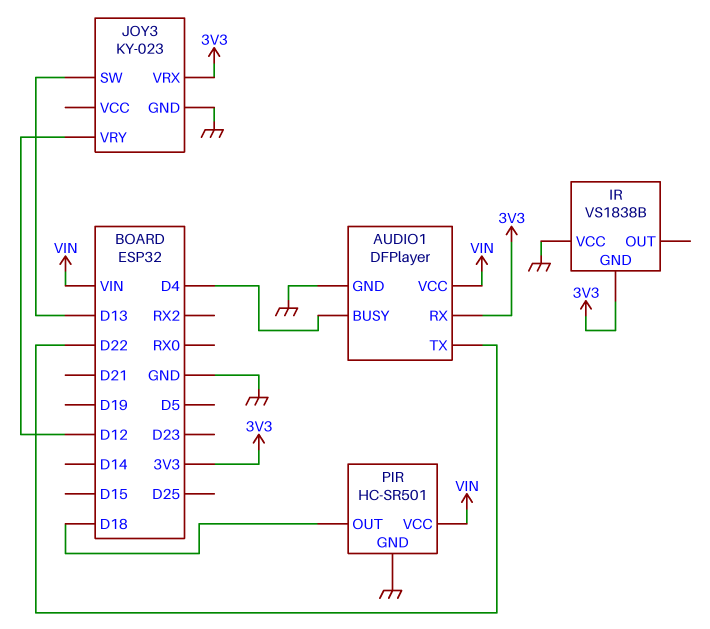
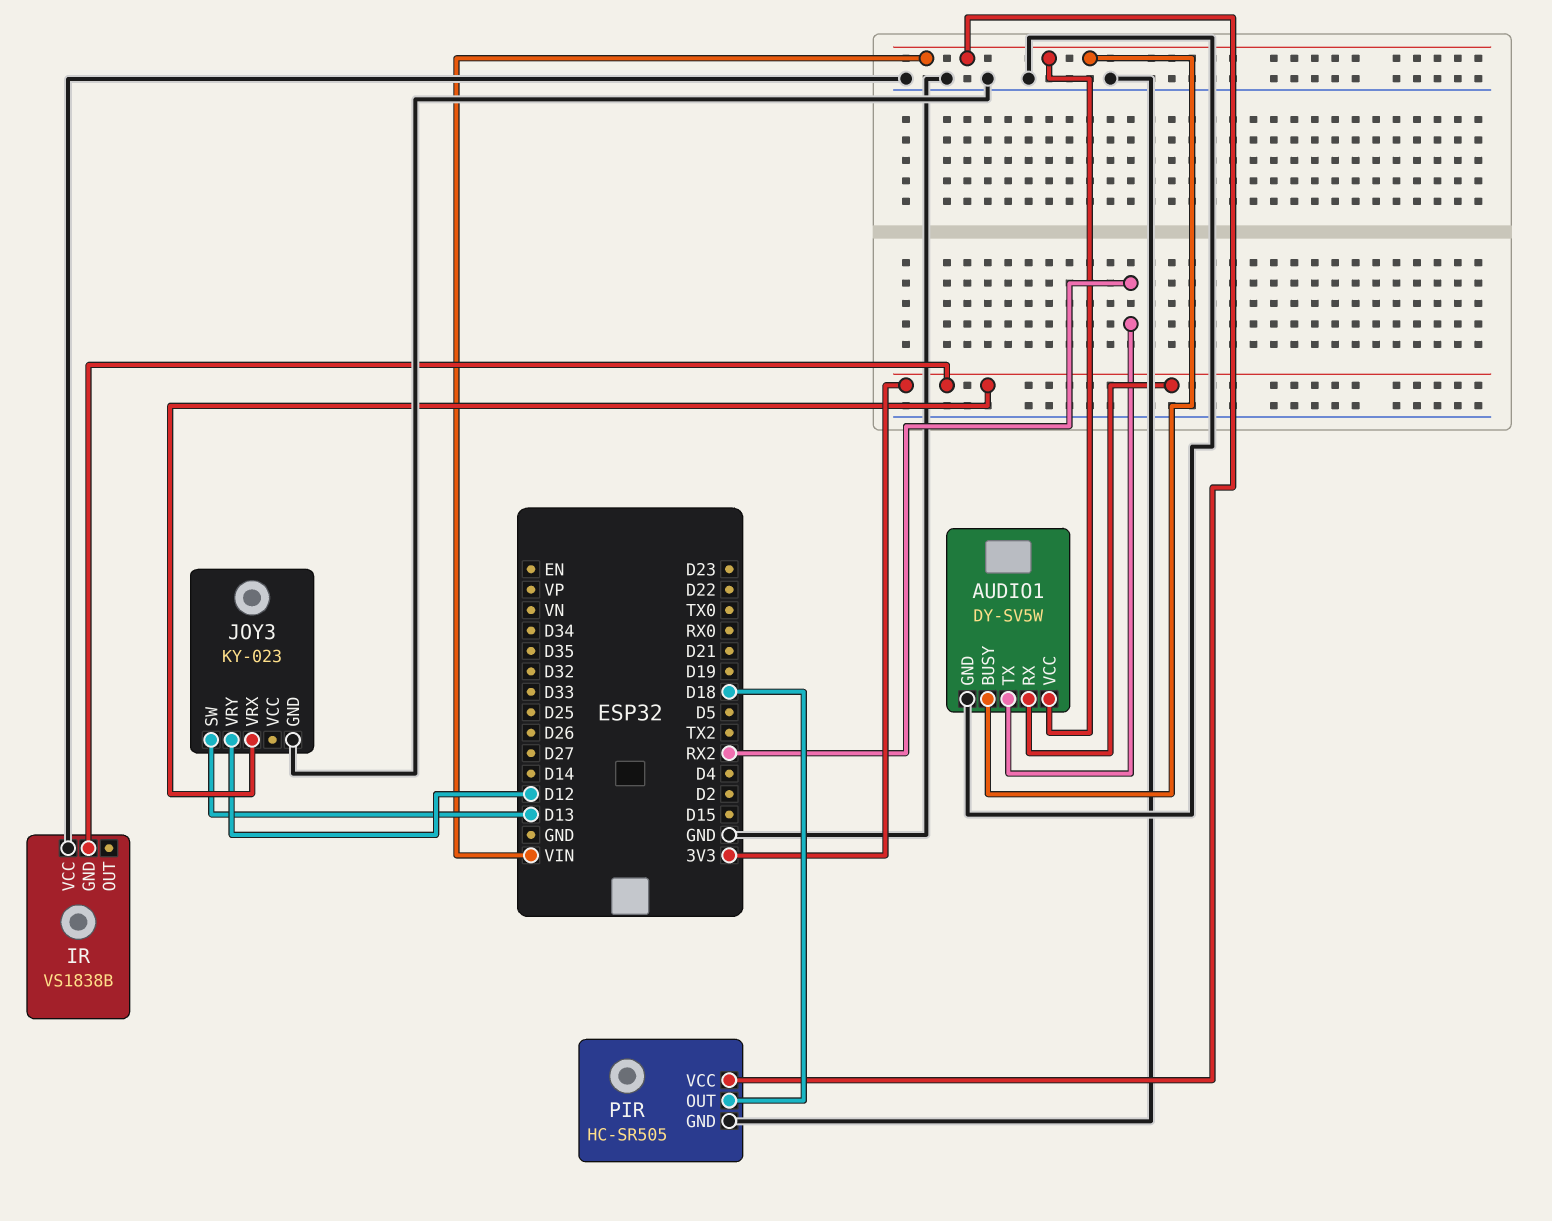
AUDIO1: DFPlayer -> DY-SV5W
AUDIO1 pin BUSY: D4 -> VIN
AUDIO1 pin TX: D22 -> RX2
PIR: HC-SR501 -> HC-SR505

